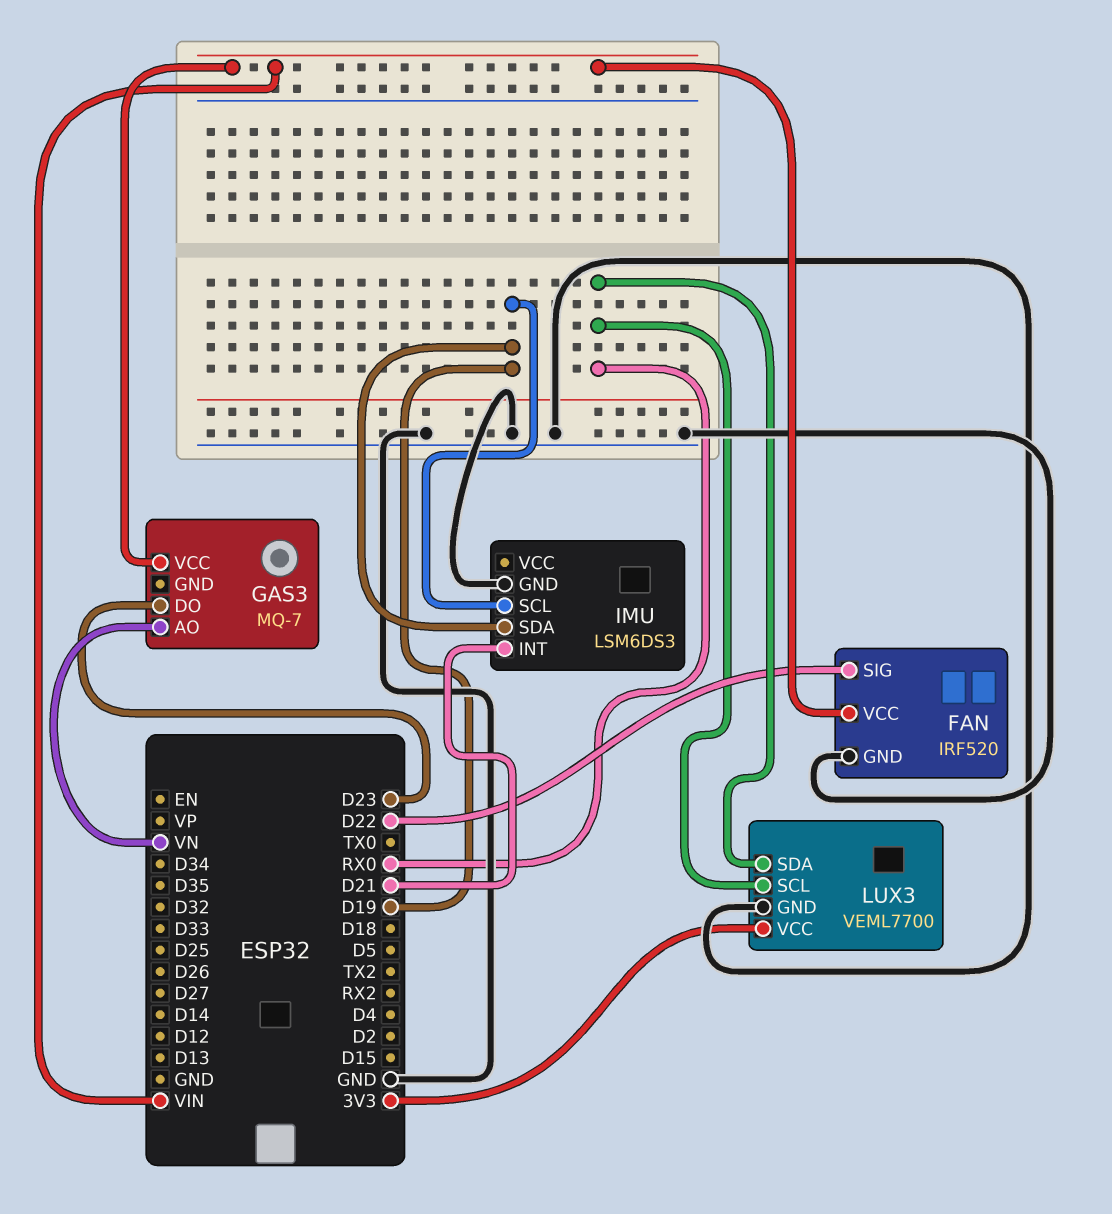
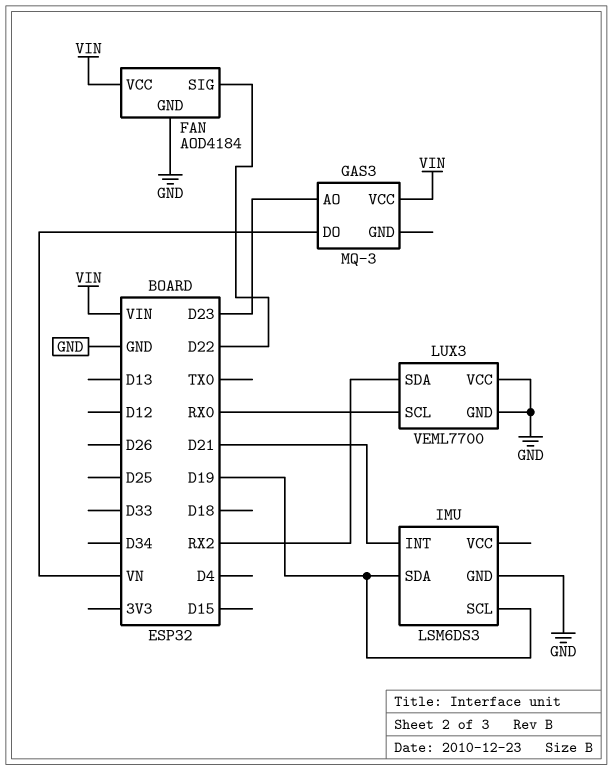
FAN: IRF520 -> AOD4184
GAS3: MQ-7 -> MQ-3
GAS3 pin AO: VN -> D23
GAS3 pin DO: D23 -> VN
LUX3 pin SDA: RX0 -> RX2
LUX3 pin VCC: 3V3 -> GND

